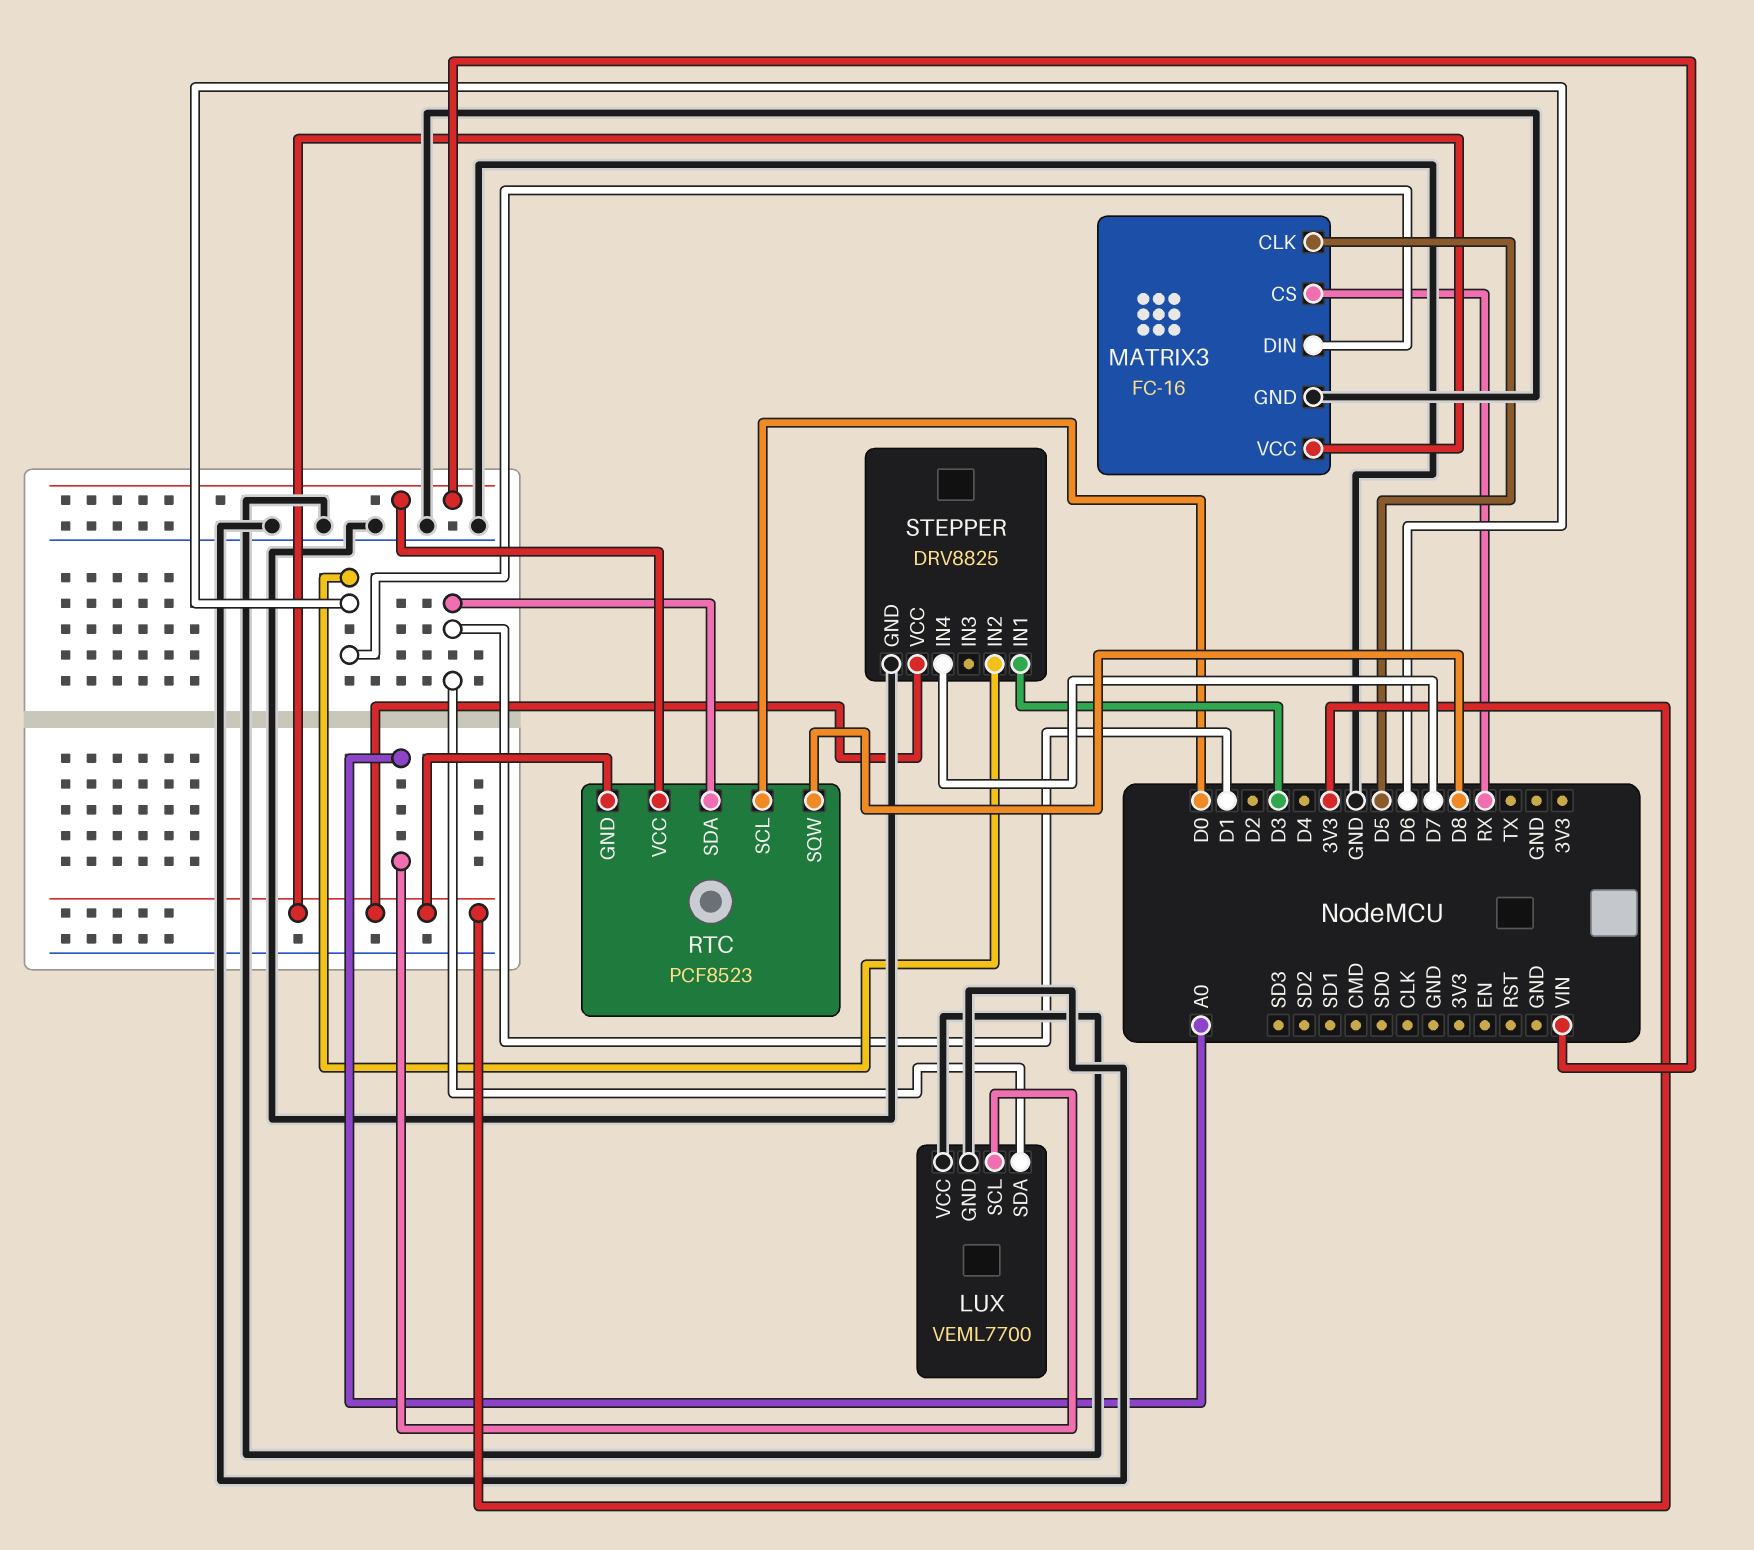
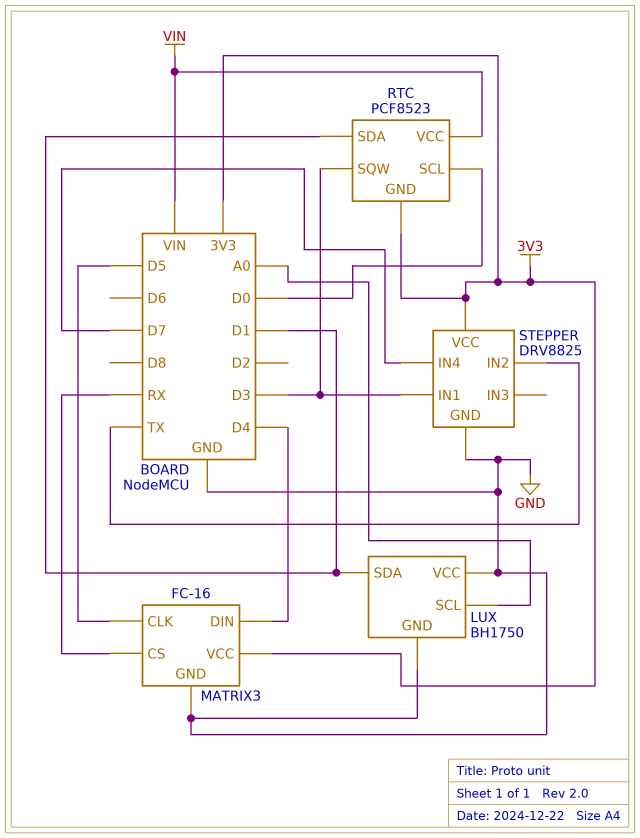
LUX: VEML7700 -> BH1750
MATRIX3 pin DIN: D6 -> D4
RTC pin SQW: D8 -> D3
STEPPER pin IN2: D6 -> TX

